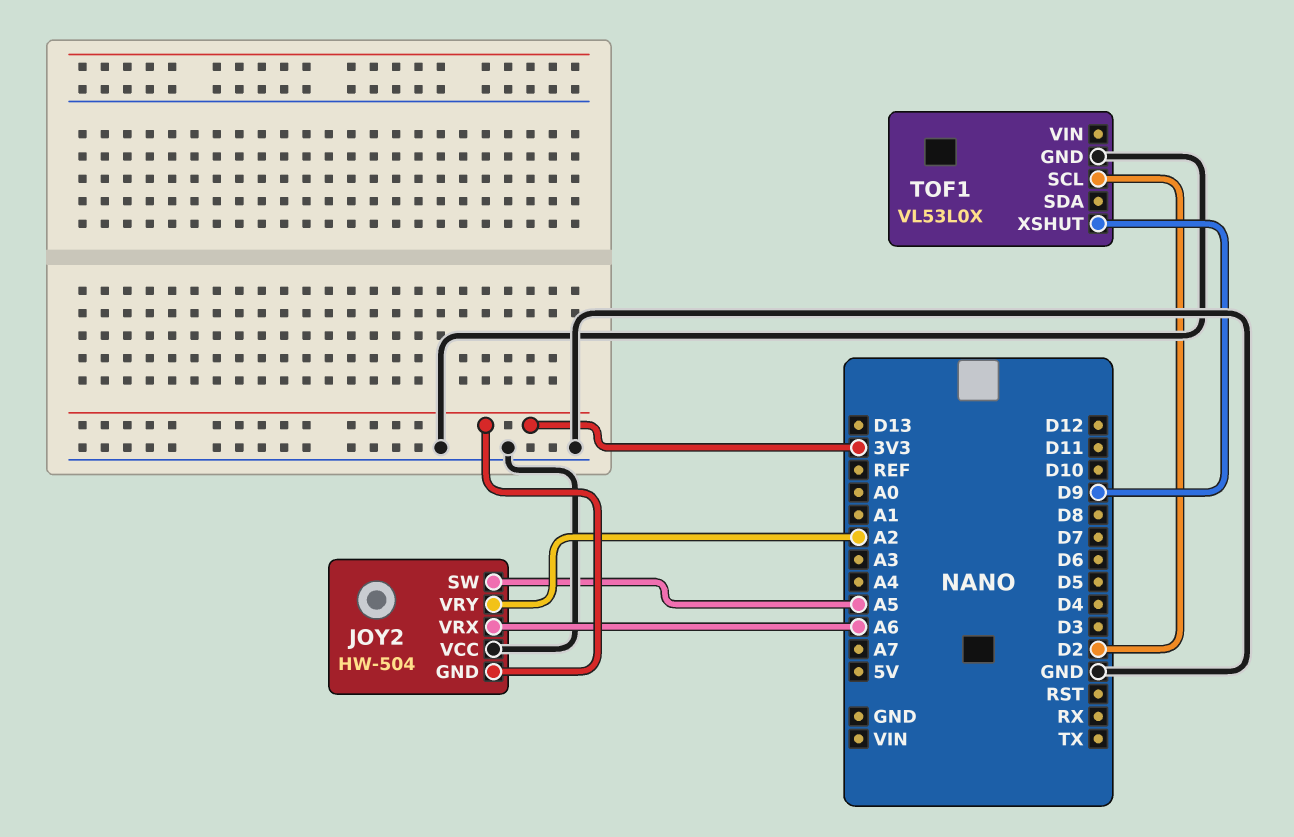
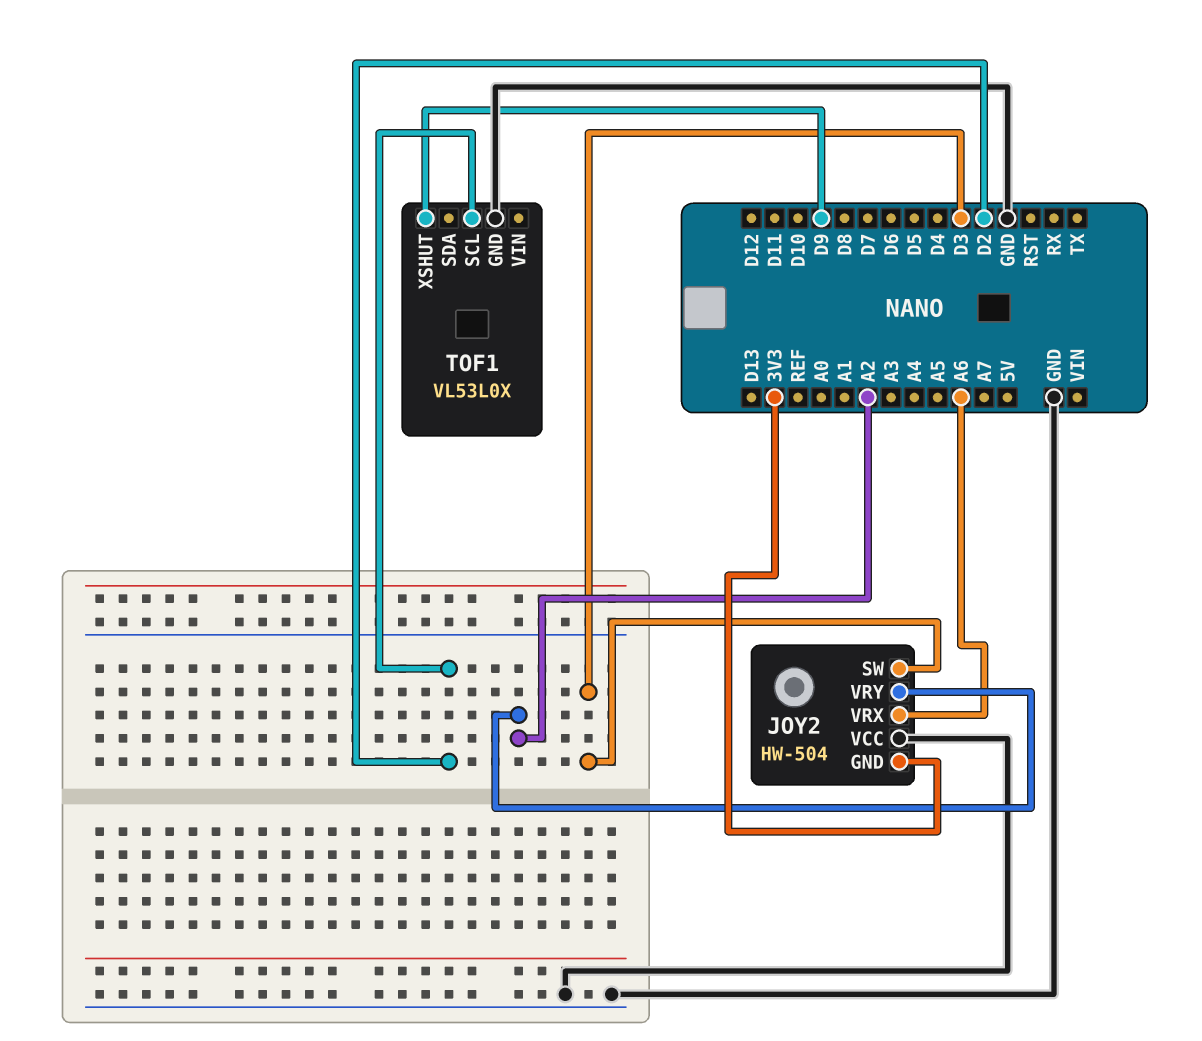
JOY2 pin SW: A5 -> D3

